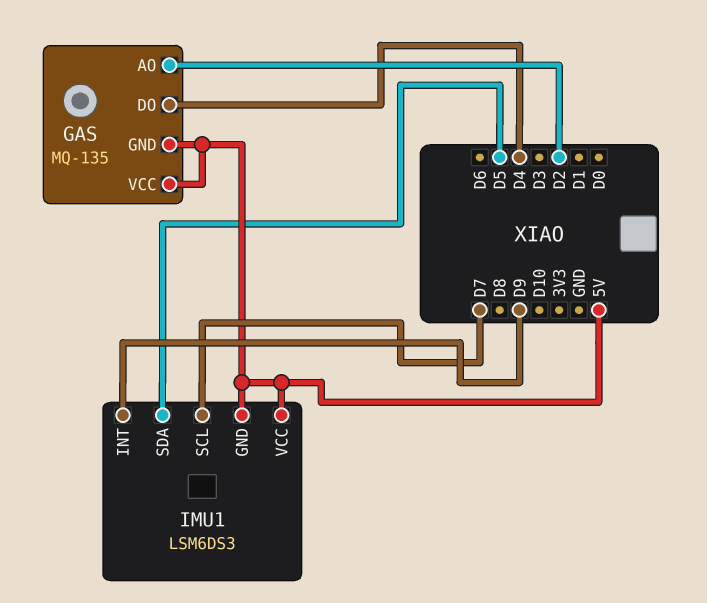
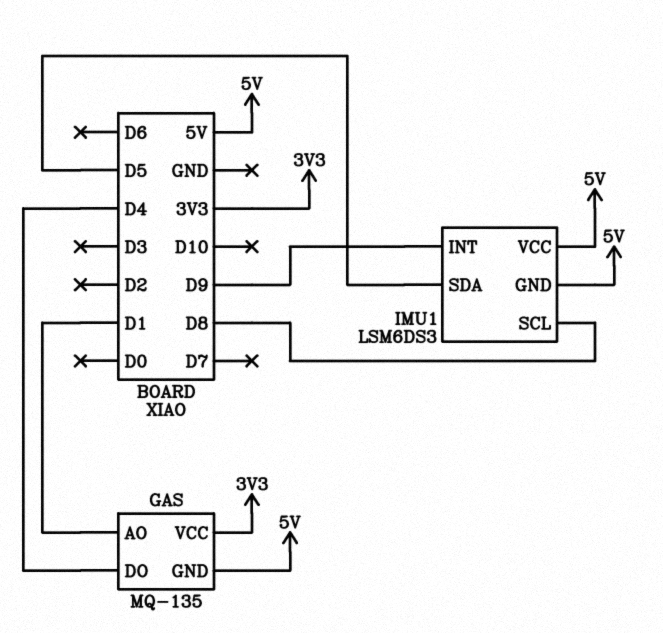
GAS pin AO: D2 -> D1
GAS pin VCC: 5V -> 3V3
IMU1 pin SCL: D7 -> D8

